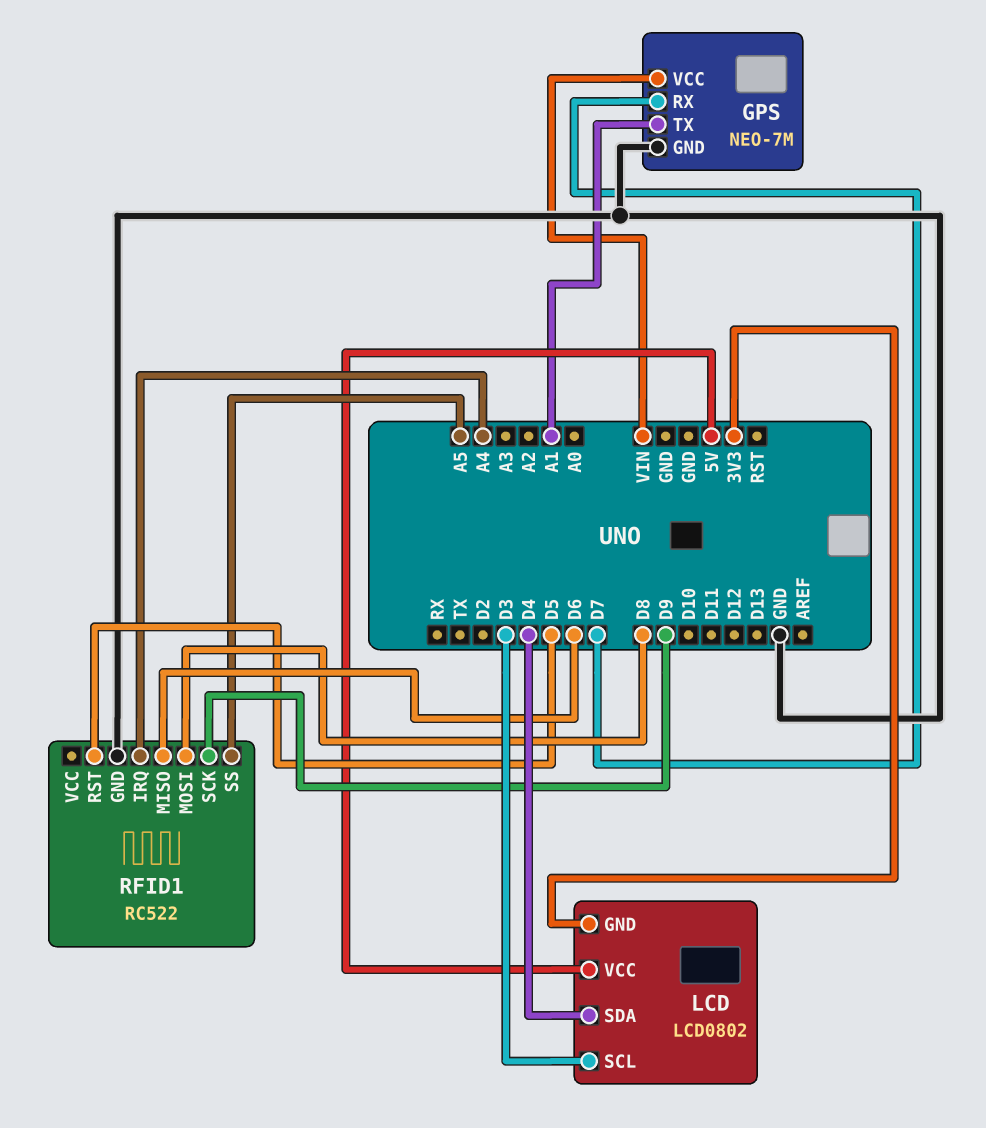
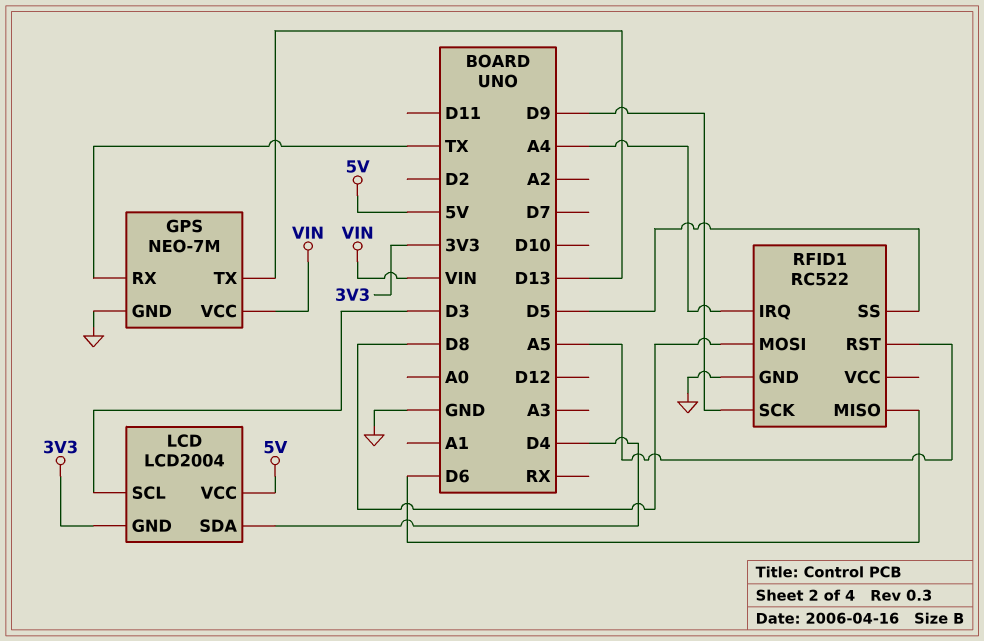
GPS pin RX: D7 -> TX
GPS pin TX: A1 -> D13
LCD: LCD0802 -> LCD2004
RFID1 pin RST: D5 -> A5
RFID1 pin SS: A5 -> D5

